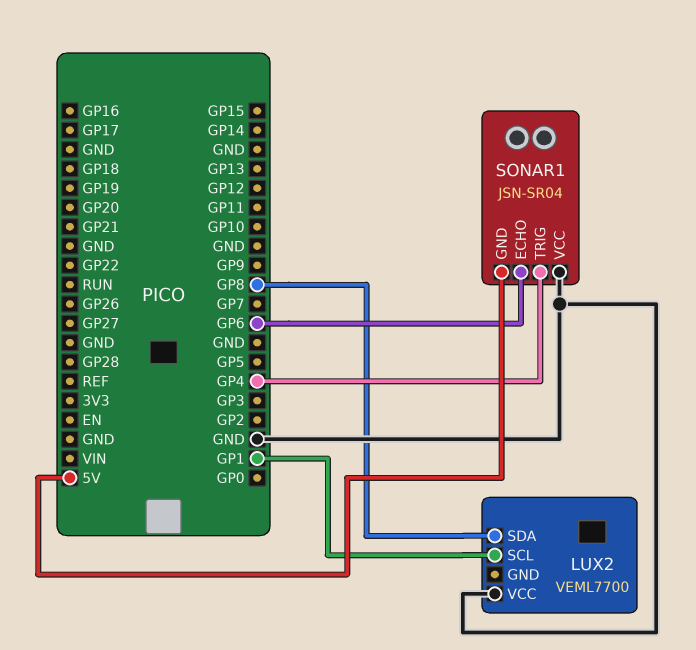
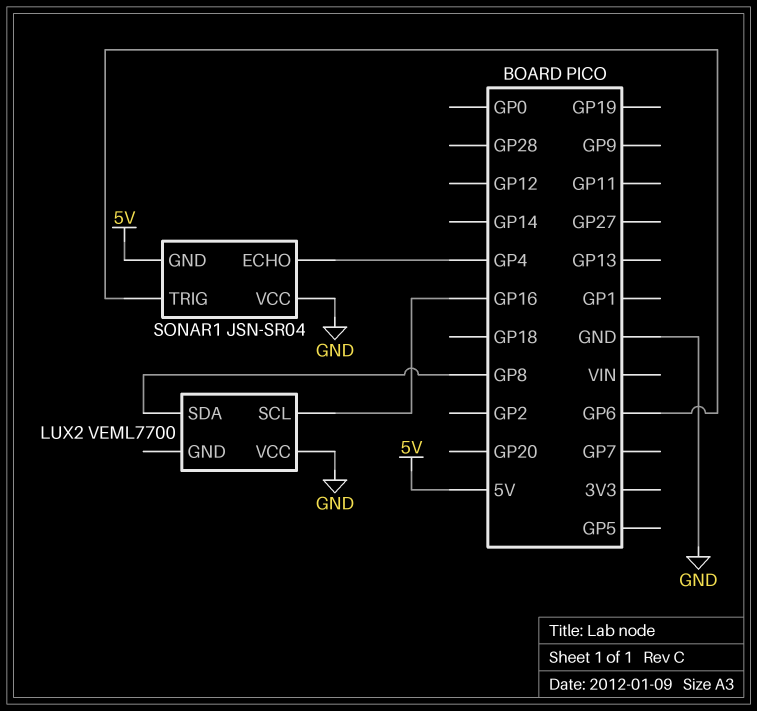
LUX2 pin SCL: GP1 -> GP16
SONAR1 pin ECHO: GP6 -> GP4
SONAR1 pin TRIG: GP4 -> GP6

